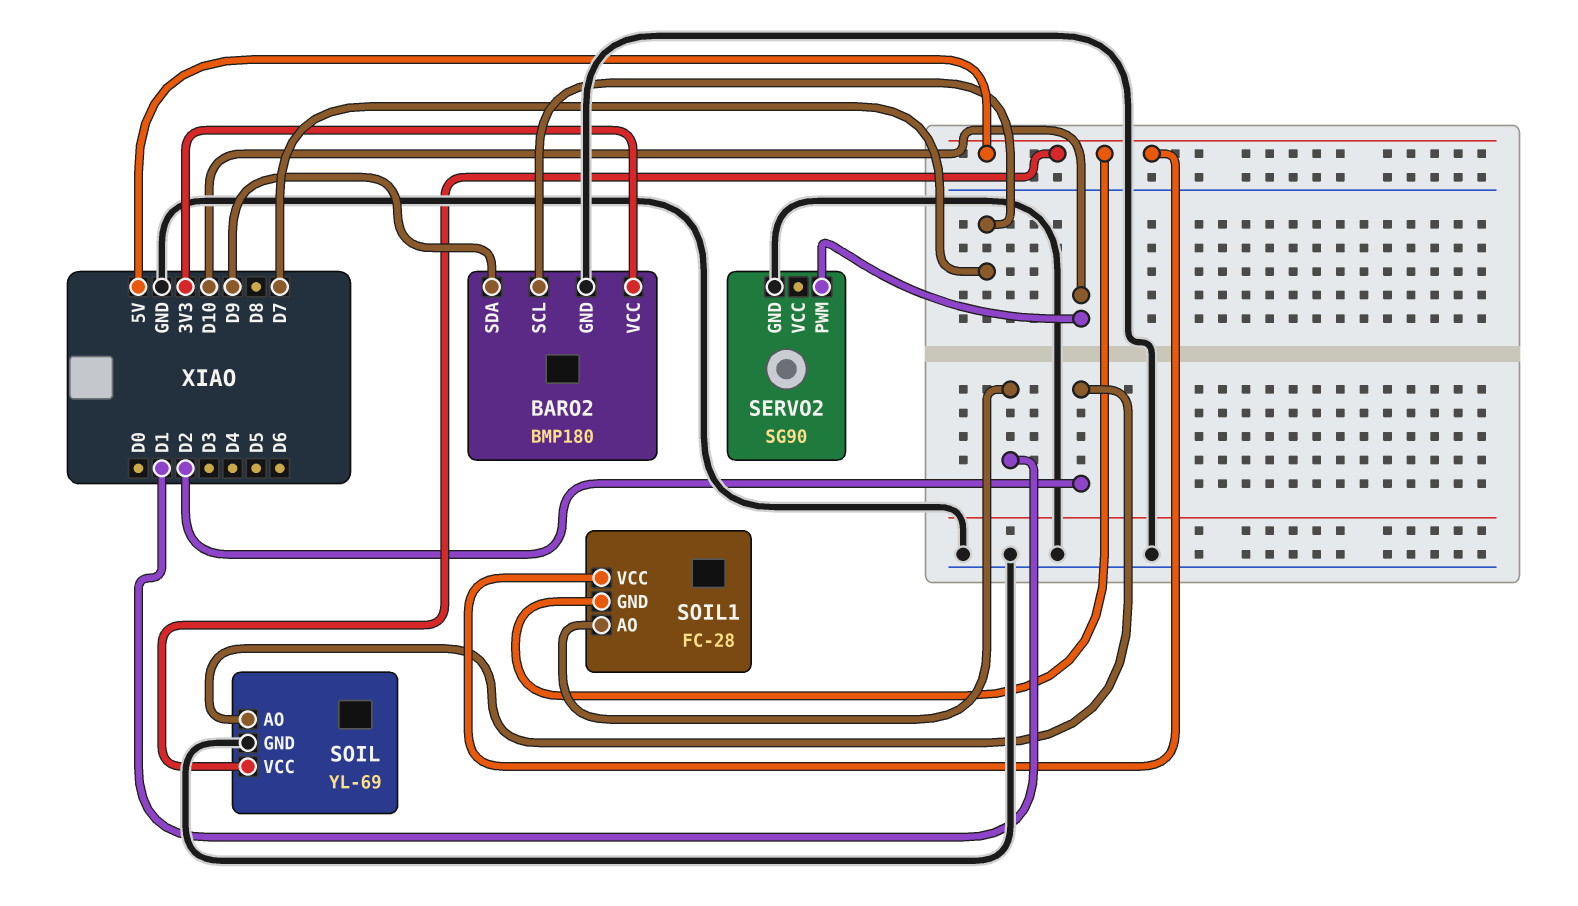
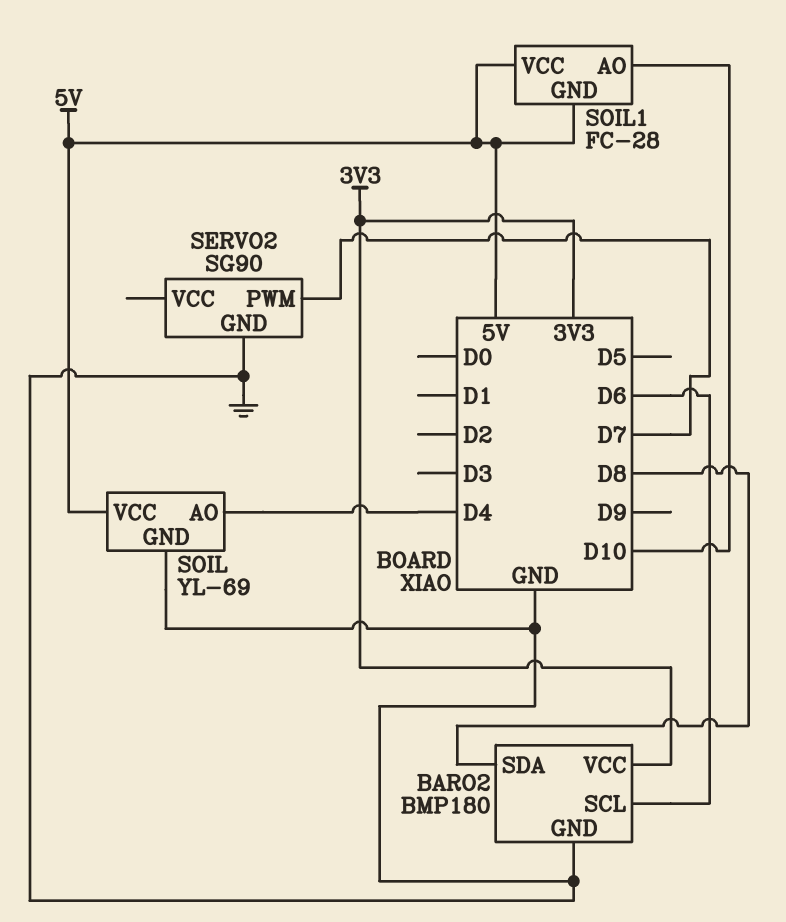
BARO2 pin SCL: D7 -> D6
BARO2 pin SDA: D9 -> D8
SERVO2 pin PWM: D10 -> D7
SOIL pin AO: D2 -> D4
SOIL1 pin AO: D1 -> D10

